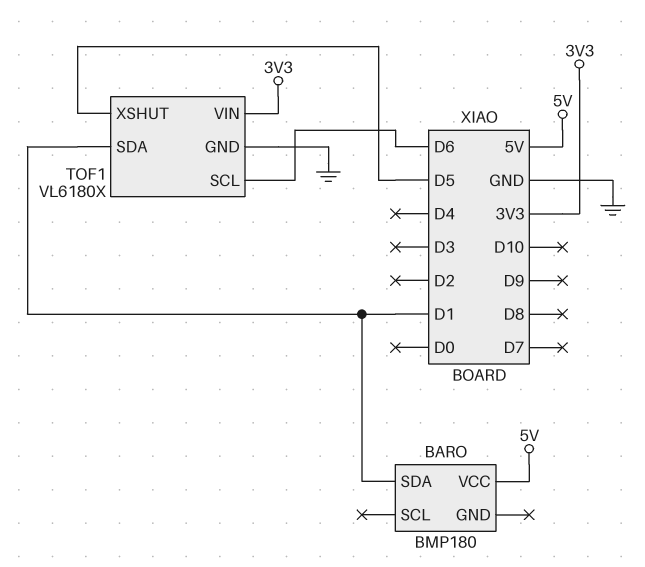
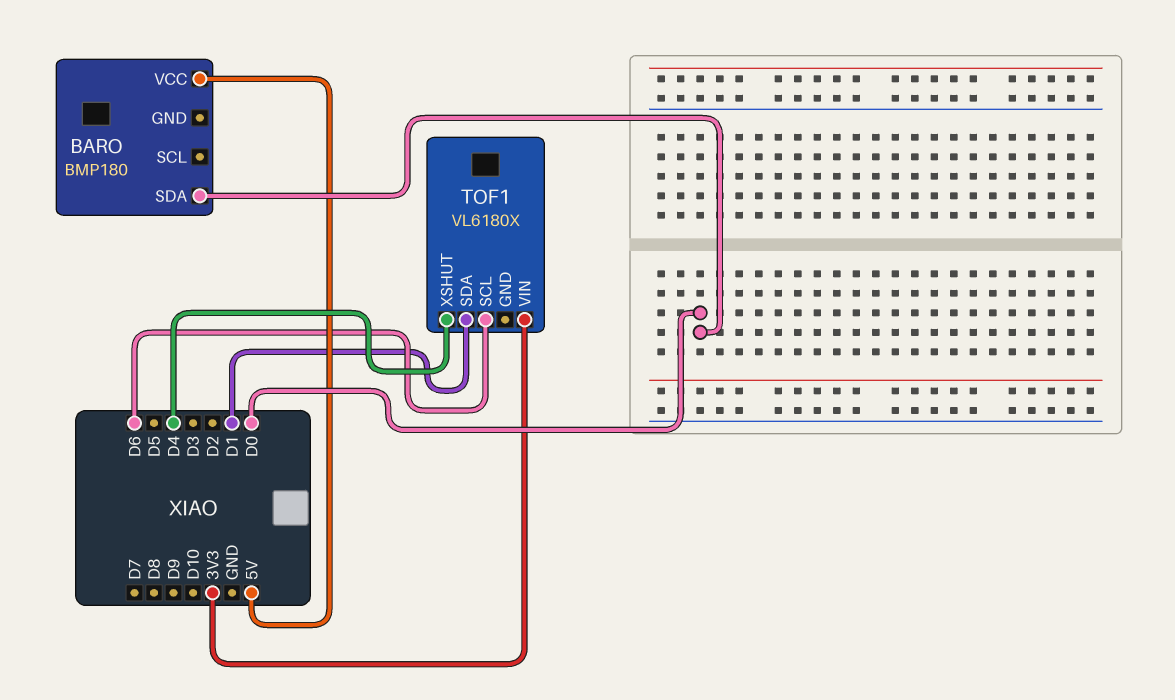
BARO pin SDA: D1 -> D0
TOF1 pin GND: GND -> none
TOF1 pin XSHUT: D5 -> D4

